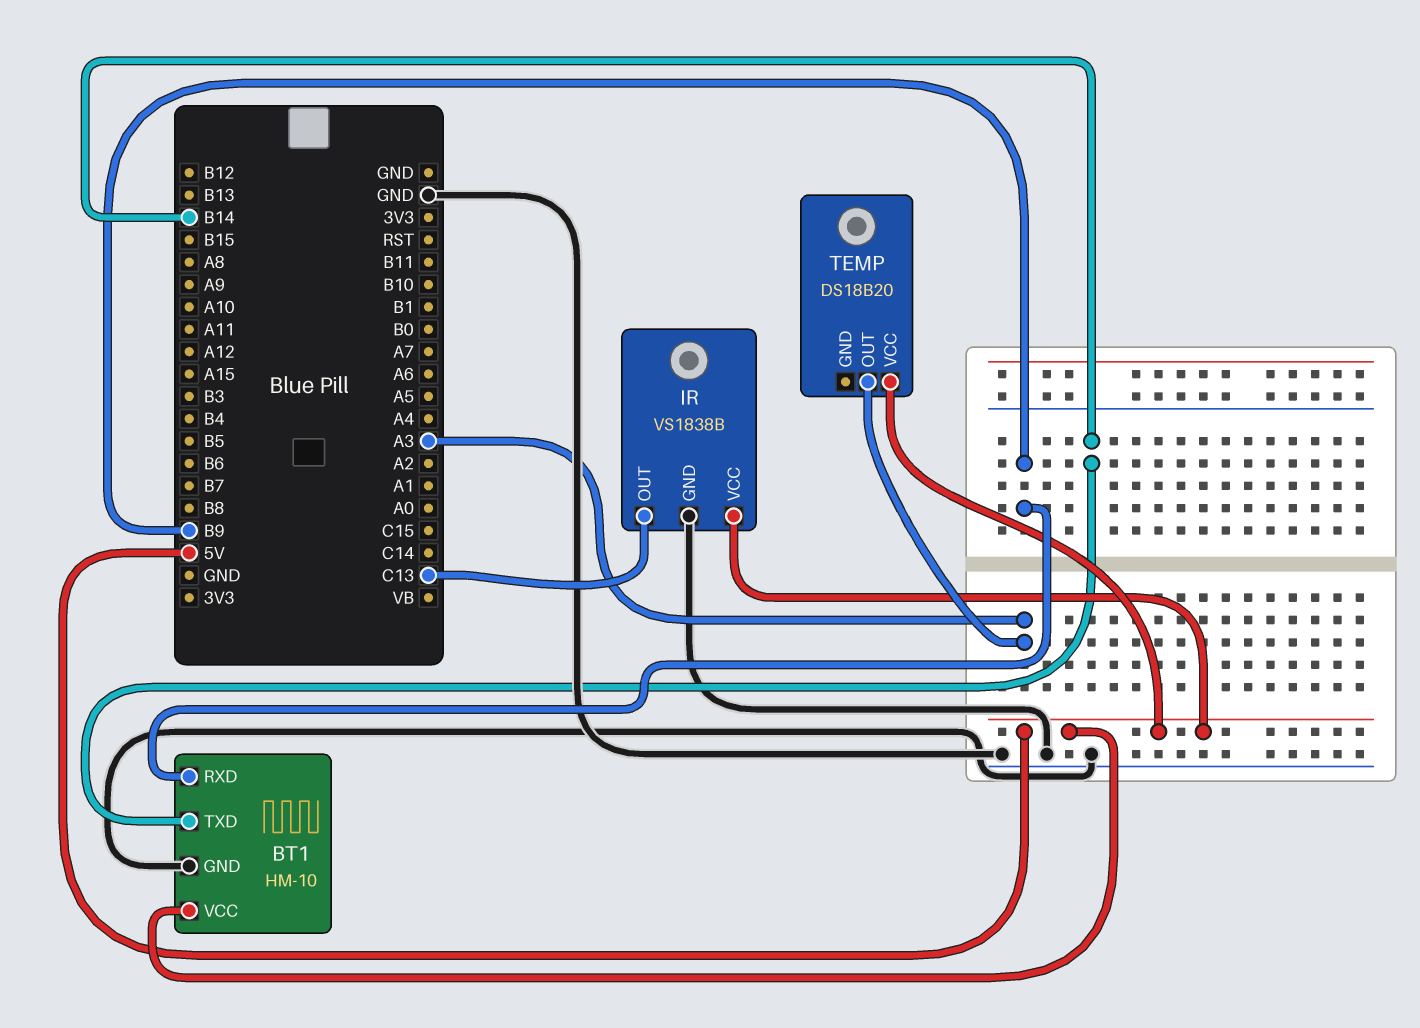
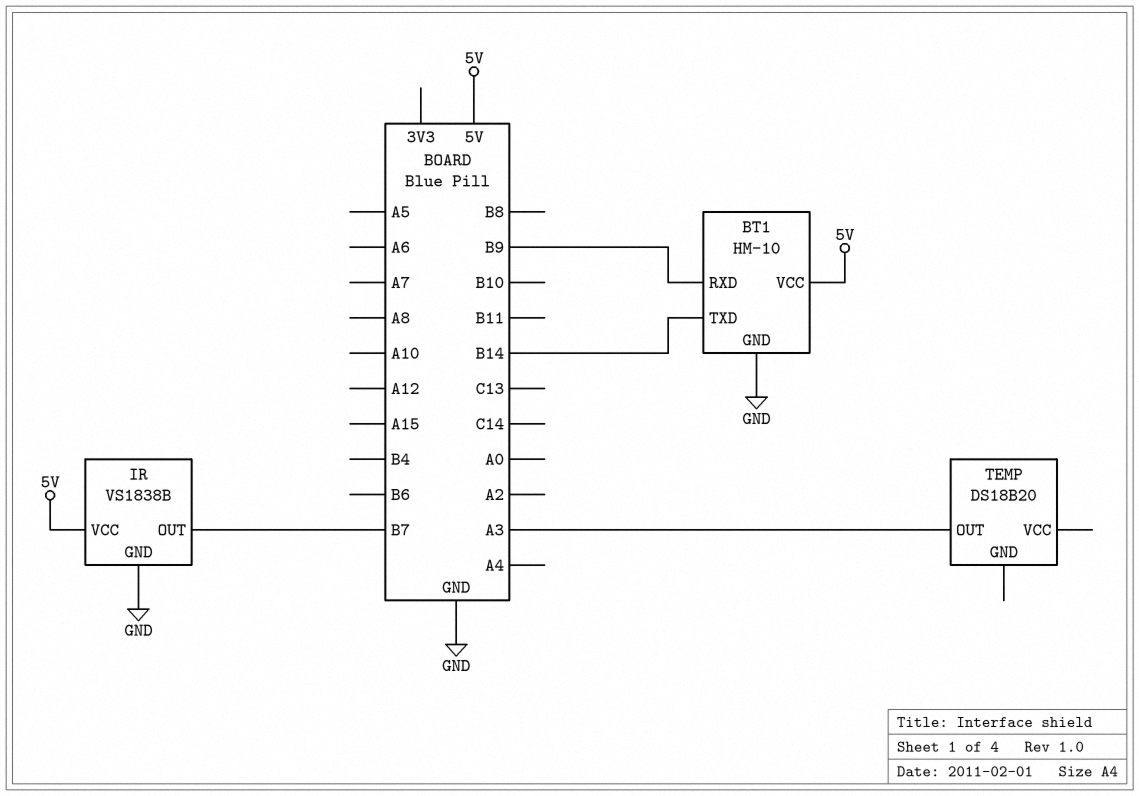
IR pin OUT: C13 -> B7
TEMP pin VCC: 5V -> none

